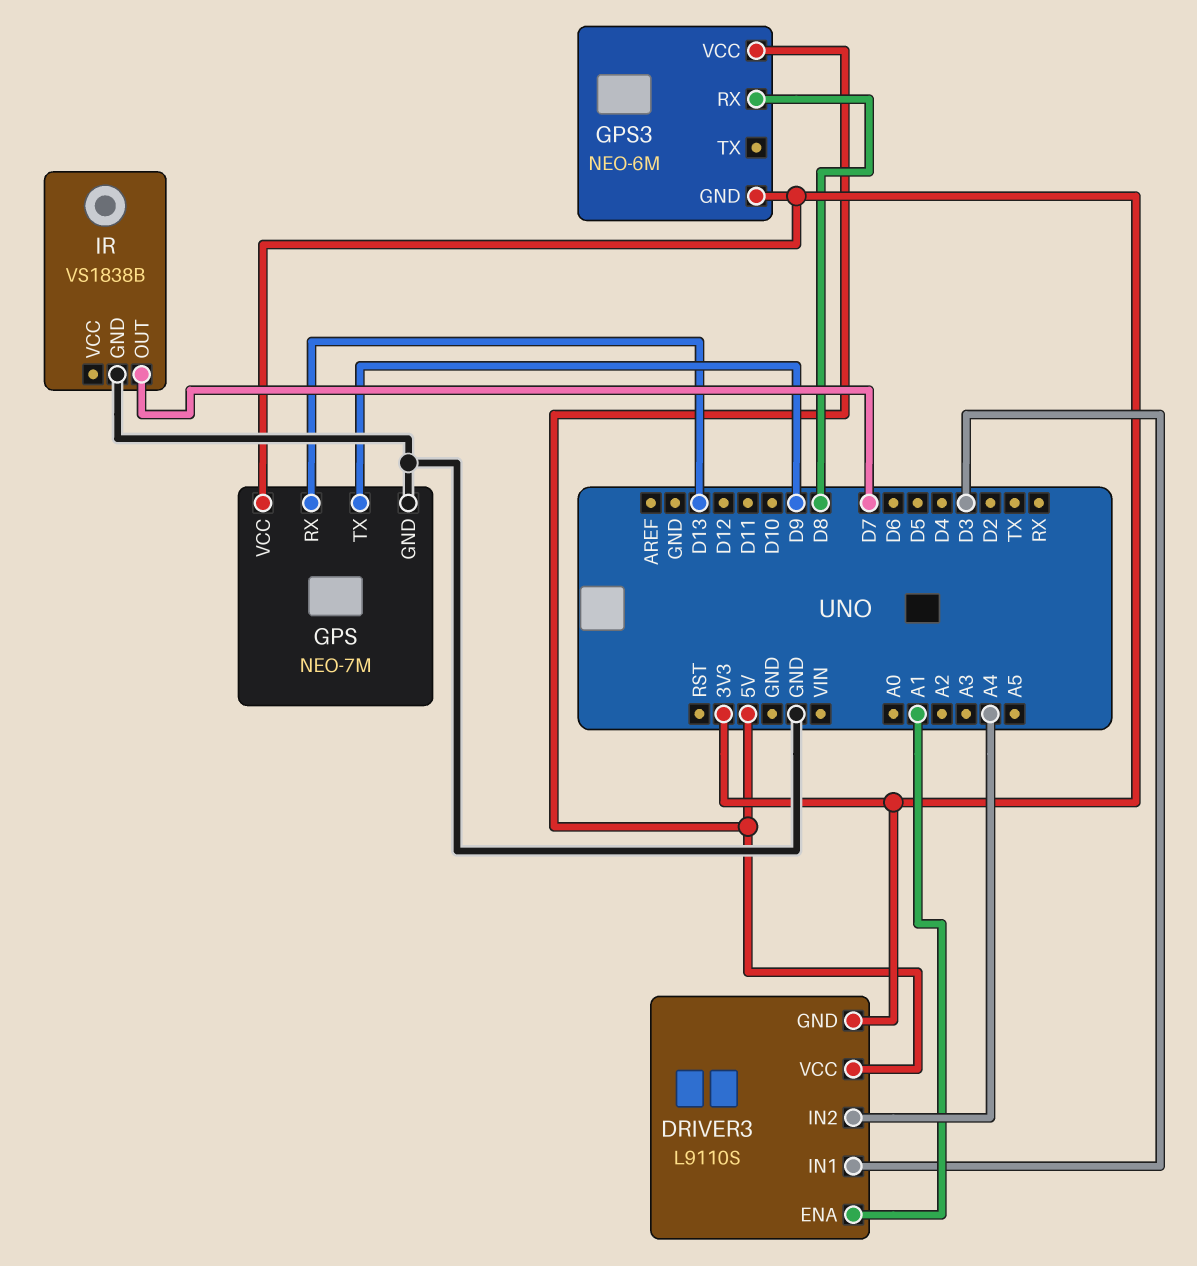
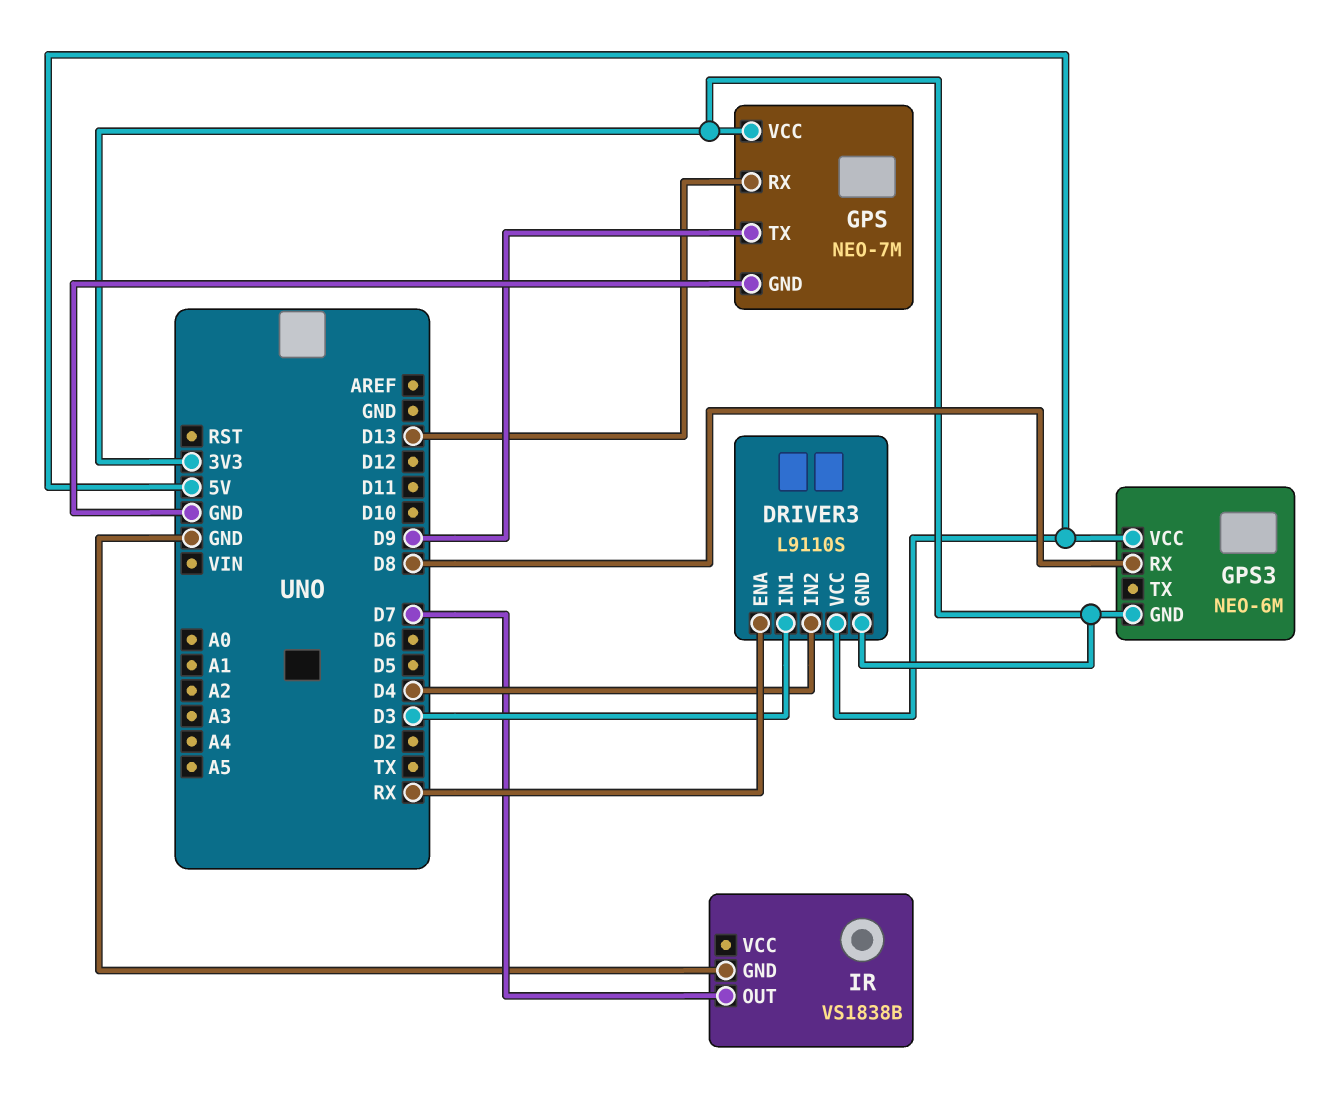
DRIVER3 pin ENA: A1 -> RX
DRIVER3 pin IN2: A4 -> D4

